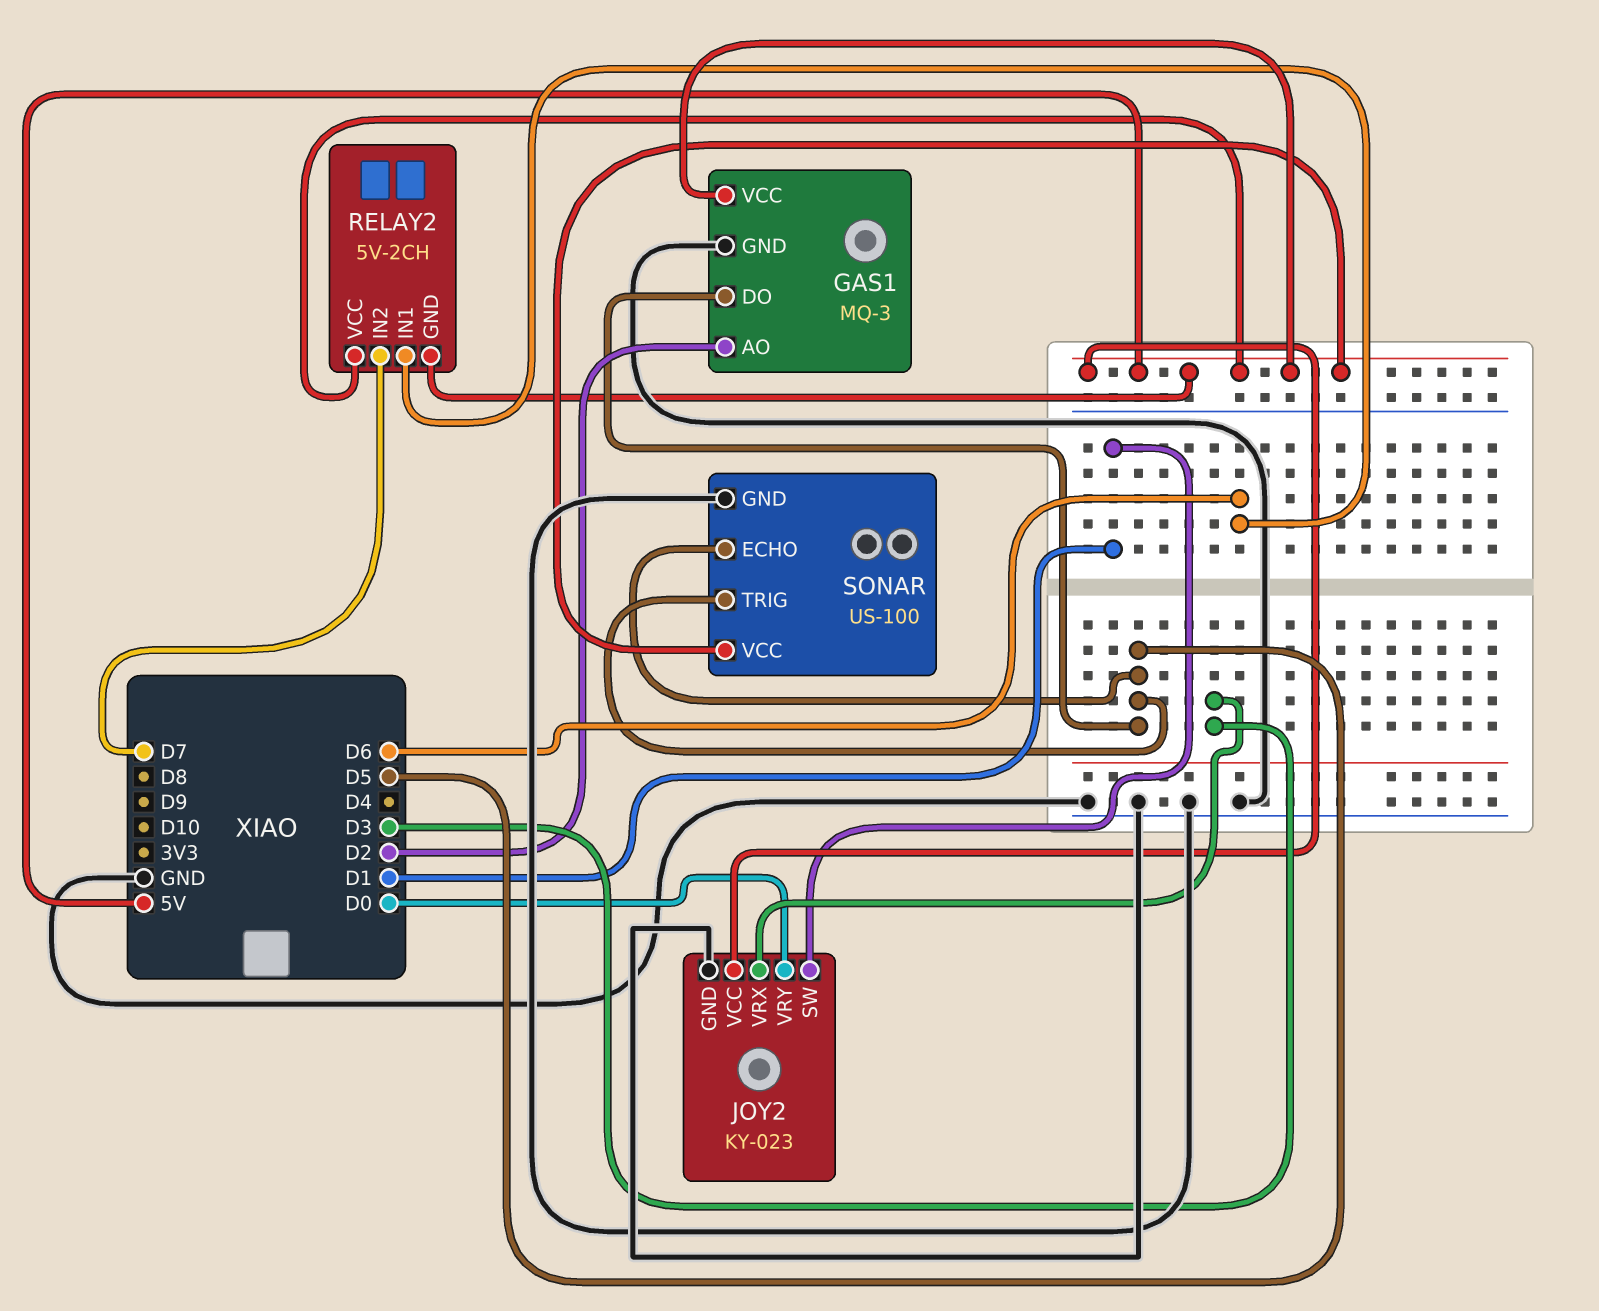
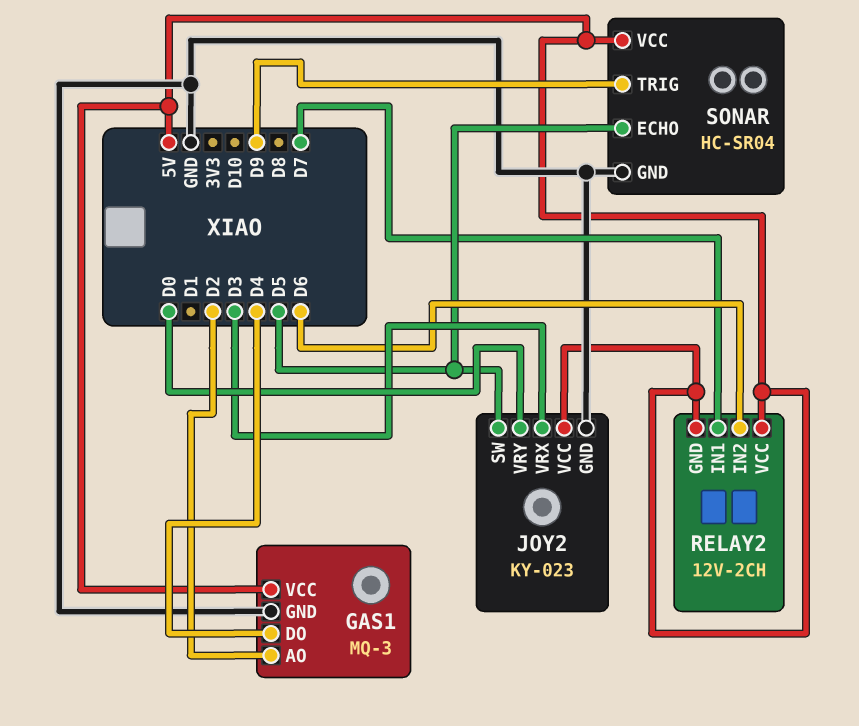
GAS1 pin DO: D5 -> D4
JOY2 pin SW: D1 -> D5
RELAY2: 5V-2CH -> 12V-2CH
RELAY2 pin IN1: D6 -> D7
RELAY2 pin IN2: D7 -> D6
SONAR: US-100 -> HC-SR04
SONAR pin TRIG: D5 -> D9

